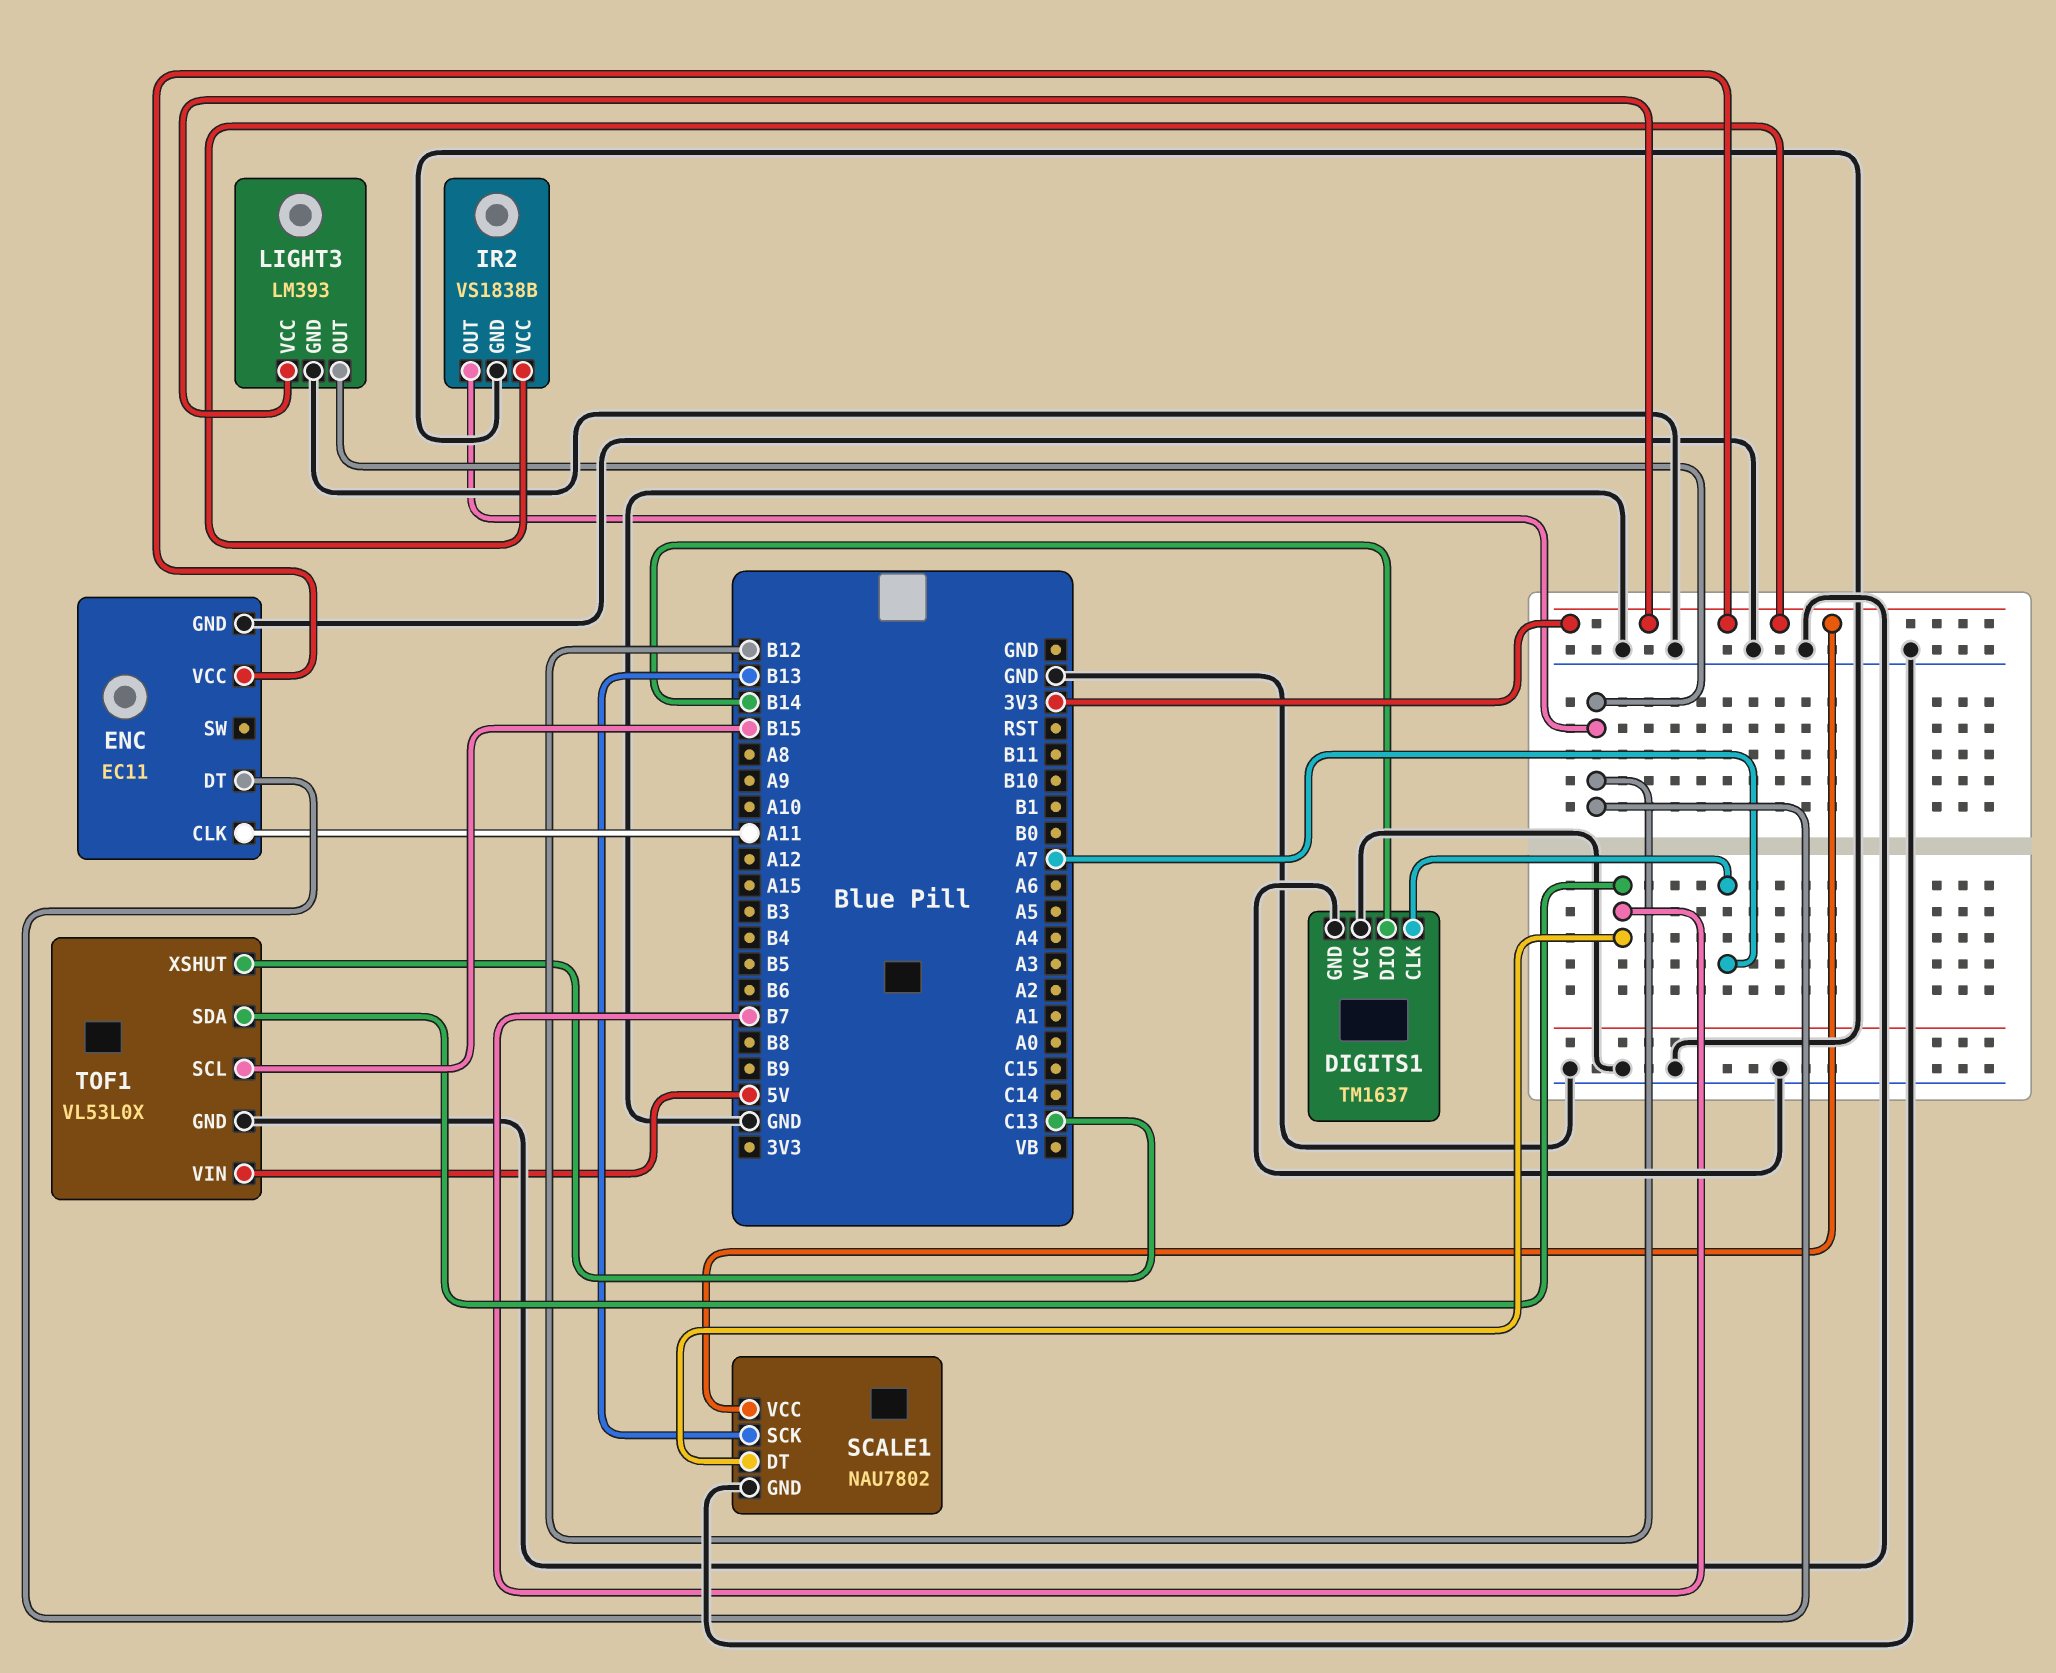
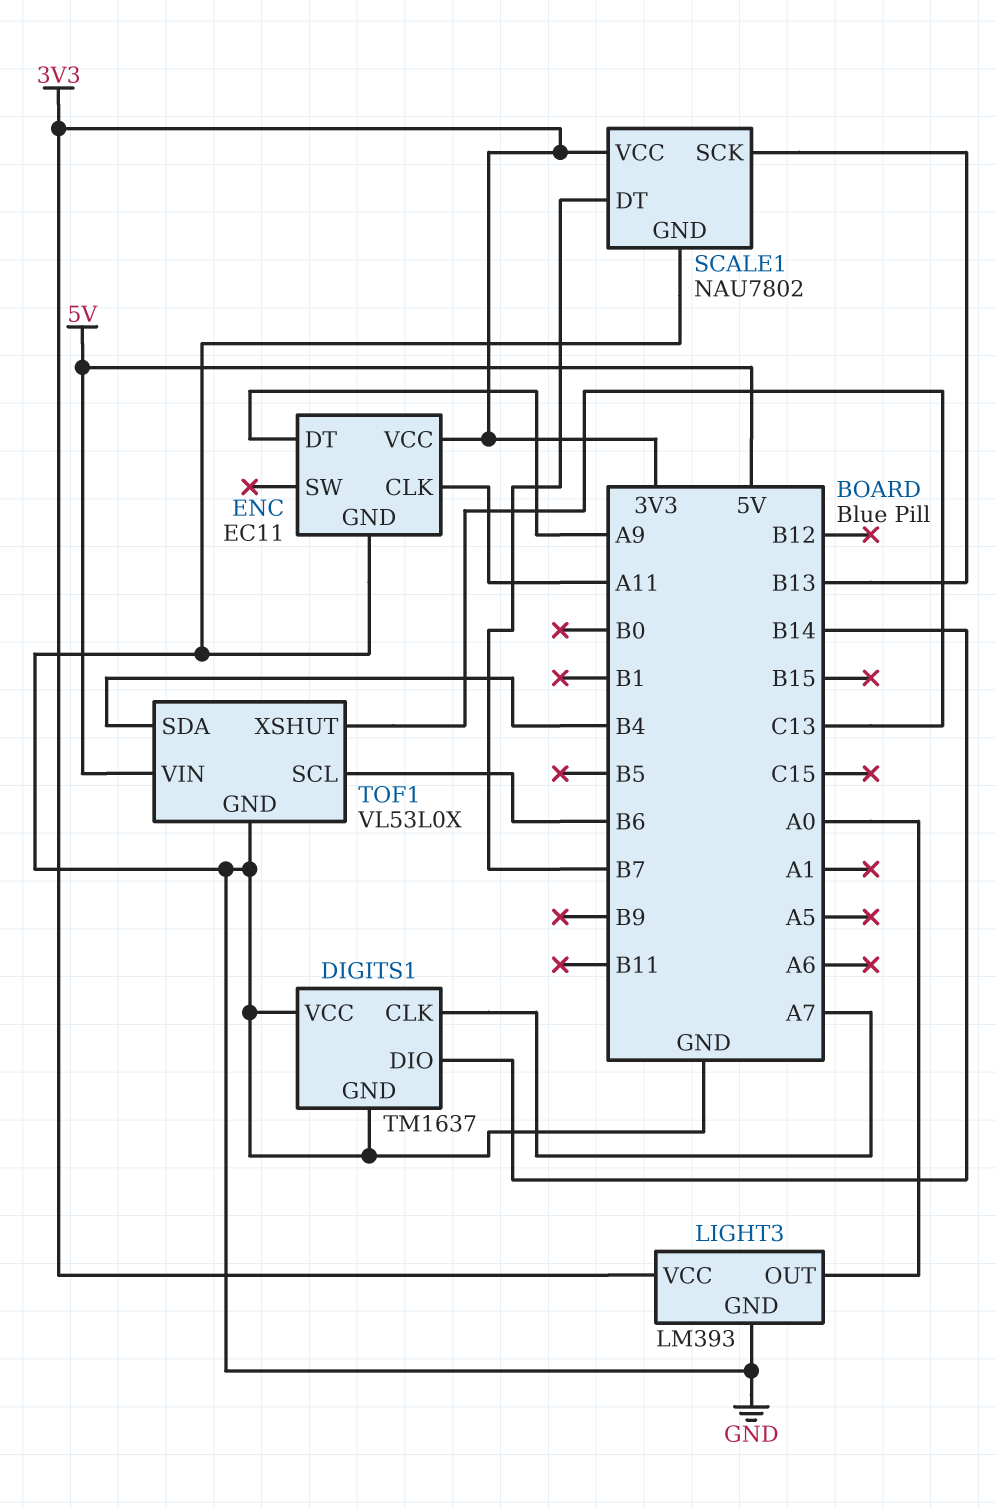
ENC pin DT: B12 -> A9
IR2: VS1838B -> none
IR2 pin GND: GND -> none
IR2 pin OUT: B12 -> none
IR2 pin VCC: 3V3 -> none
LIGHT3 pin OUT: B12 -> A0
TOF1 pin SCL: B15 -> B6
TOF1 pin SDA: B7 -> B4

